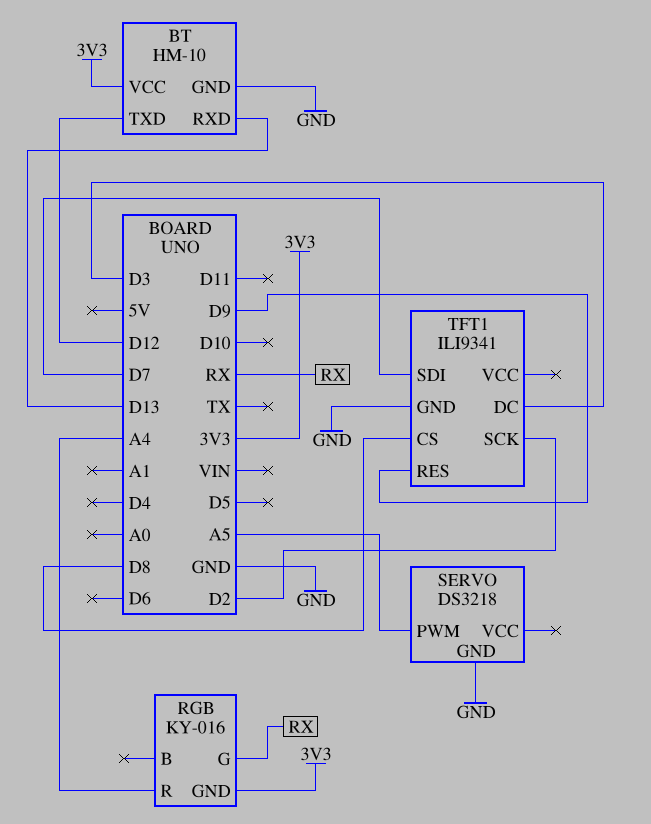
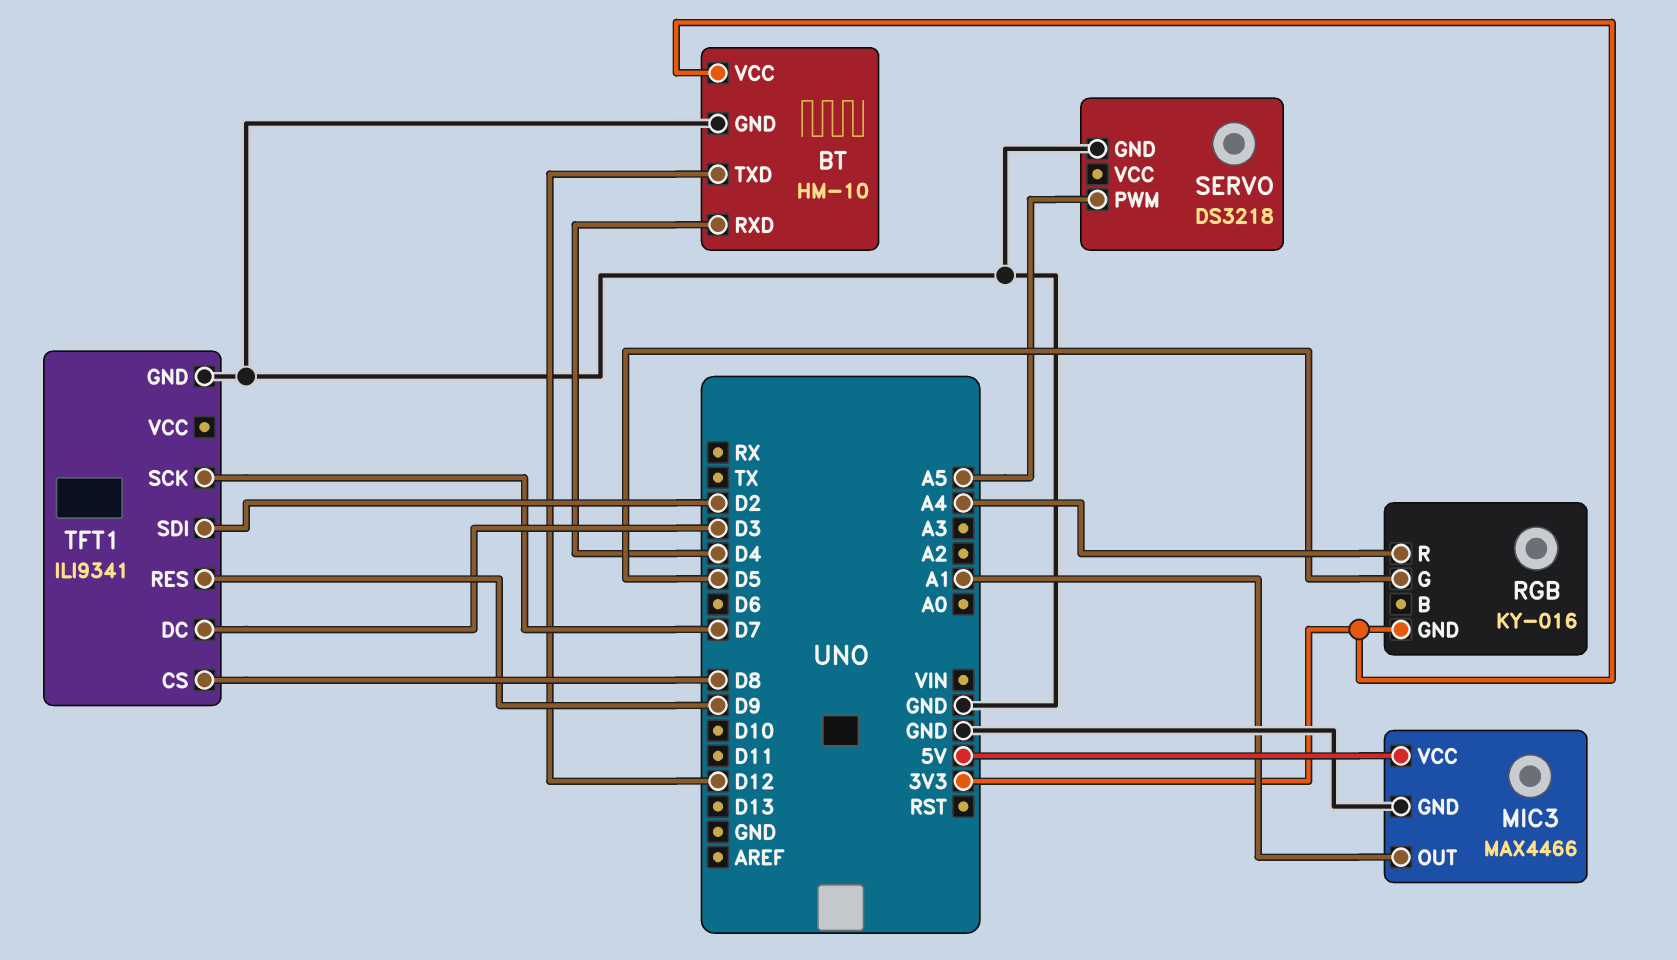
BT pin RXD: D13 -> D4
MIC3: none -> MAX4466
MIC3 pin GND: none -> GND
MIC3 pin OUT: none -> A1
MIC3 pin VCC: none -> 5V
RGB pin G: RX -> D5
TFT1 pin SCK: D2 -> D7
TFT1 pin SDI: D7 -> D2

